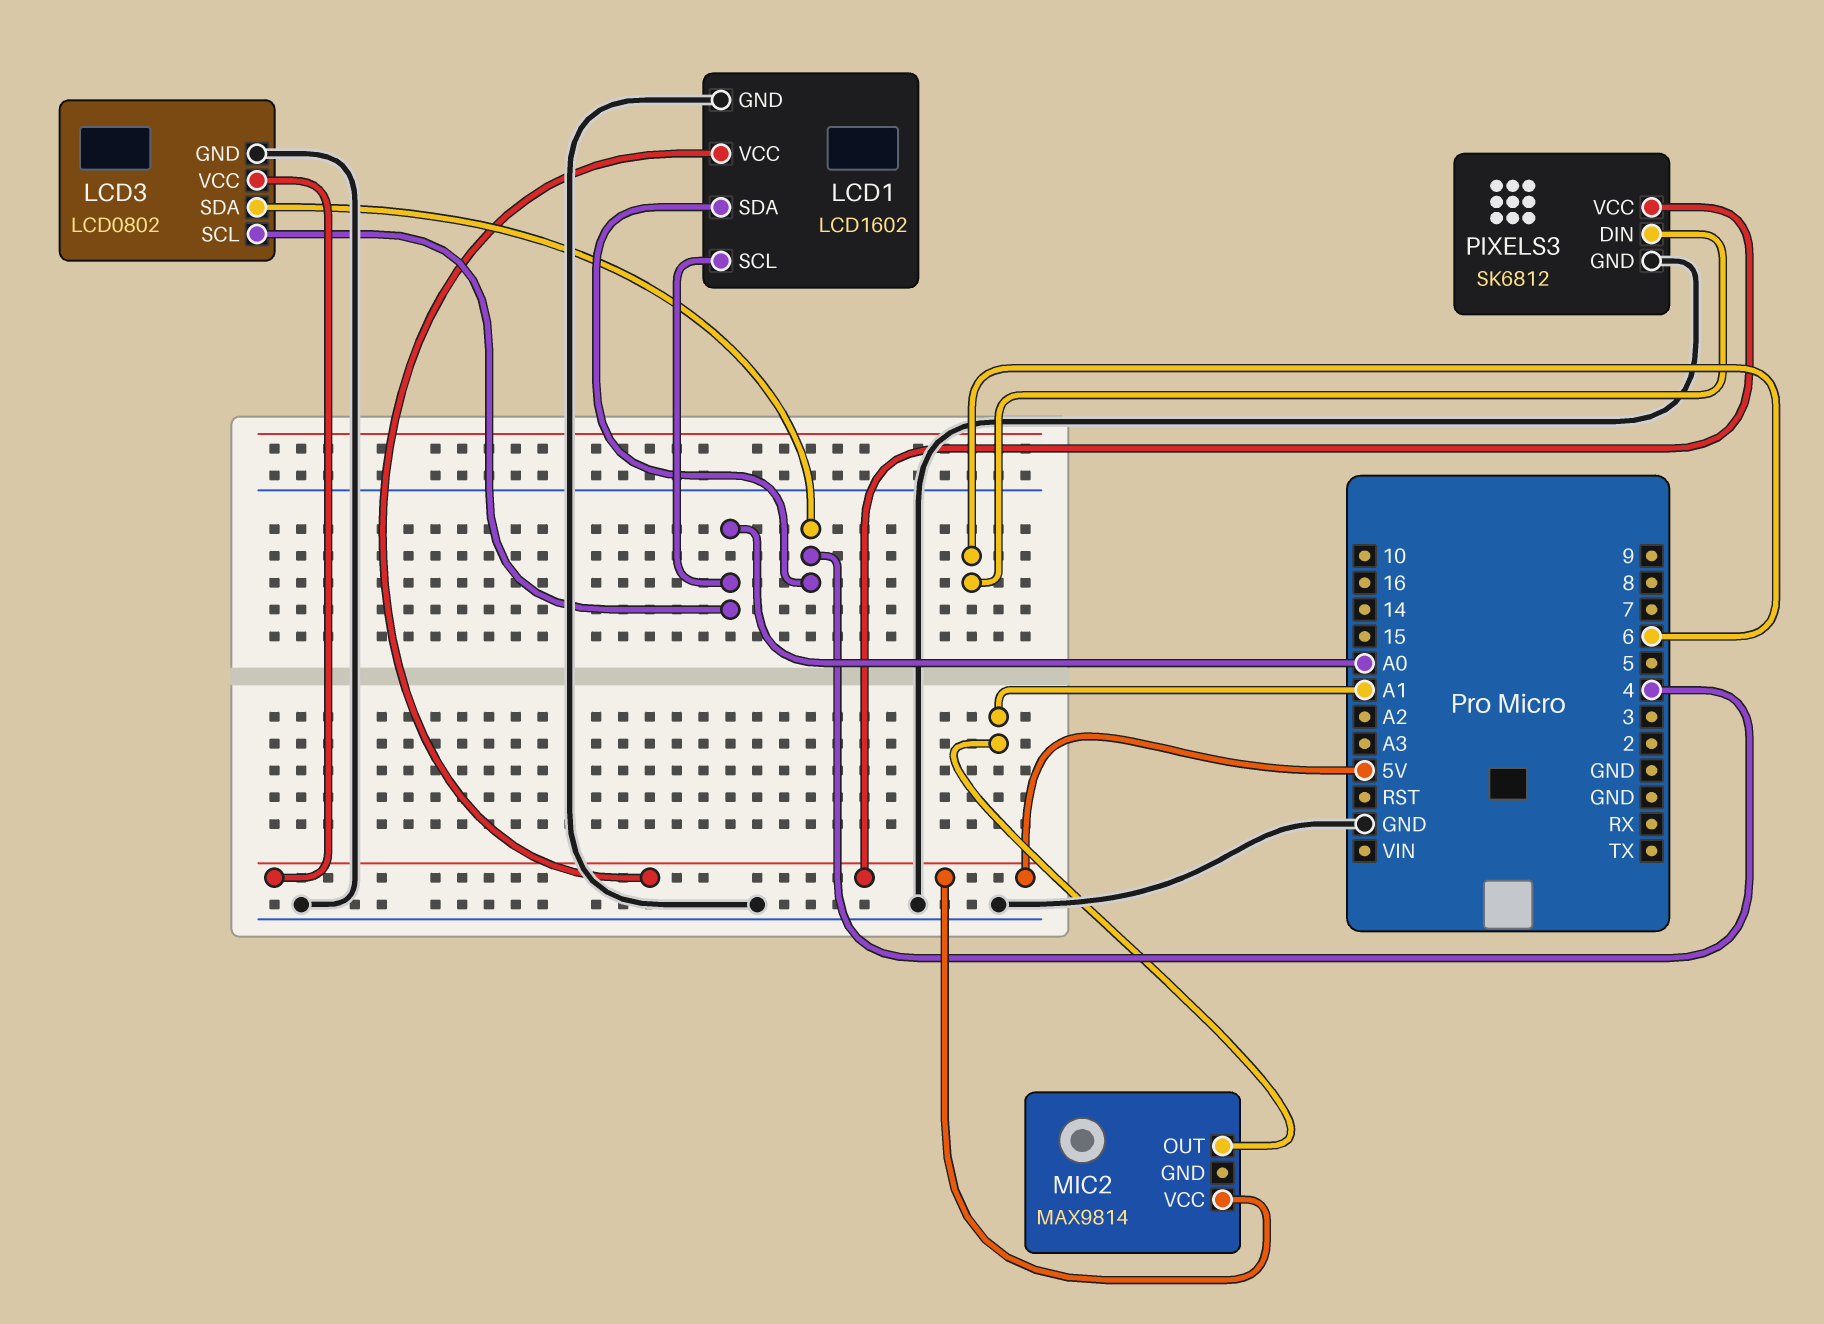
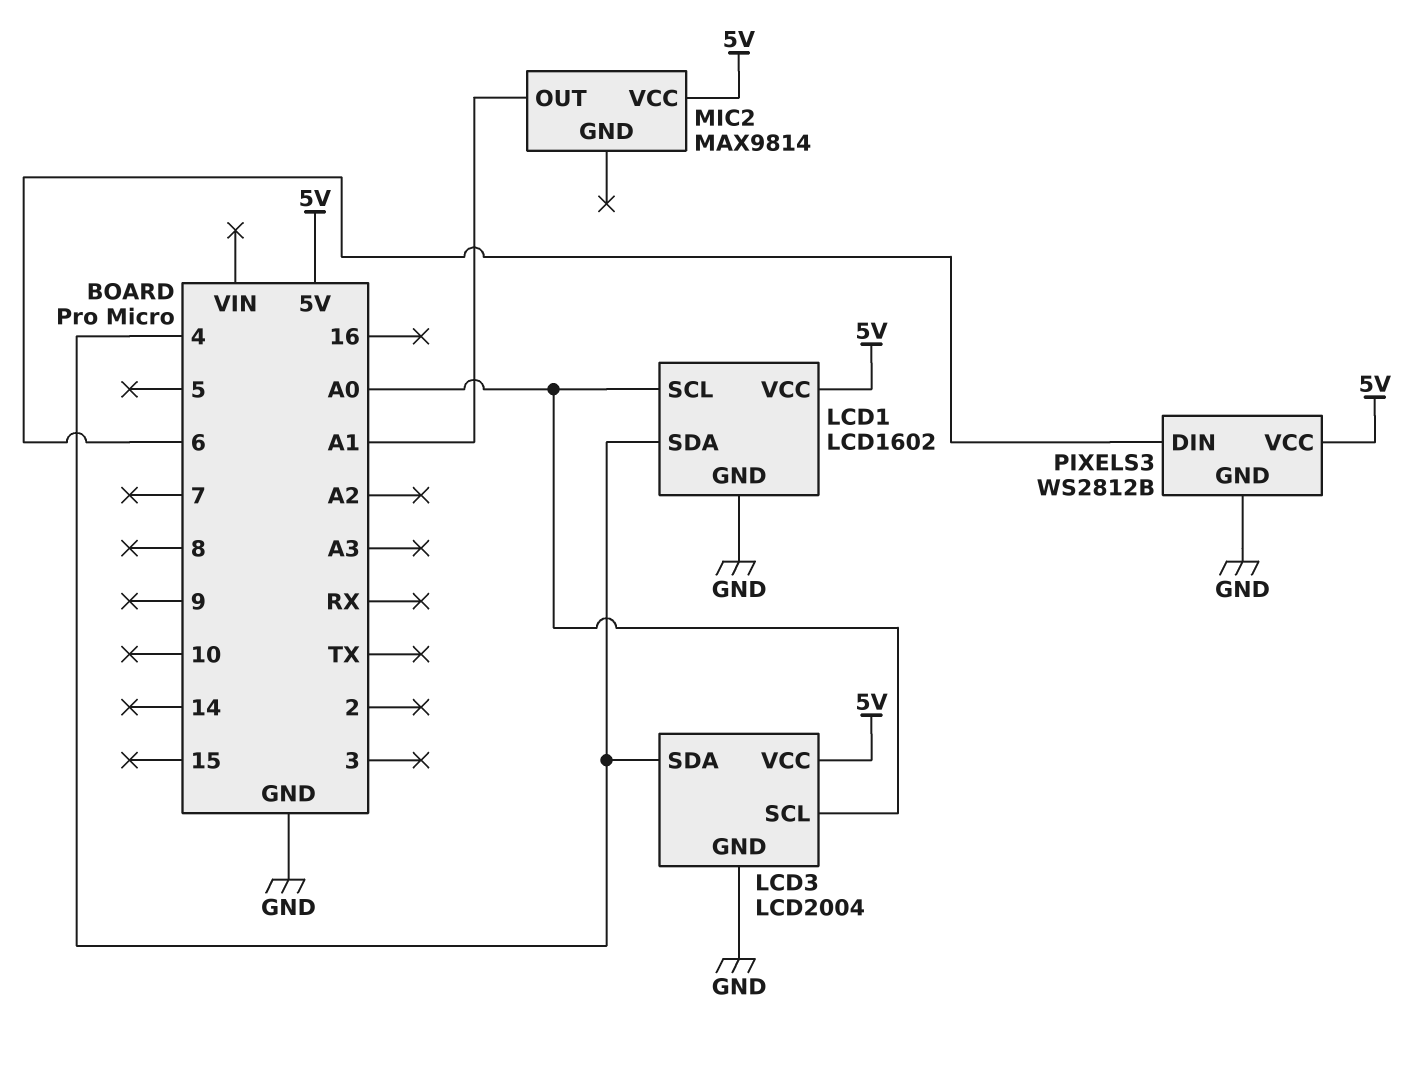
LCD3: LCD0802 -> LCD2004
PIXELS3: SK6812 -> WS2812B

